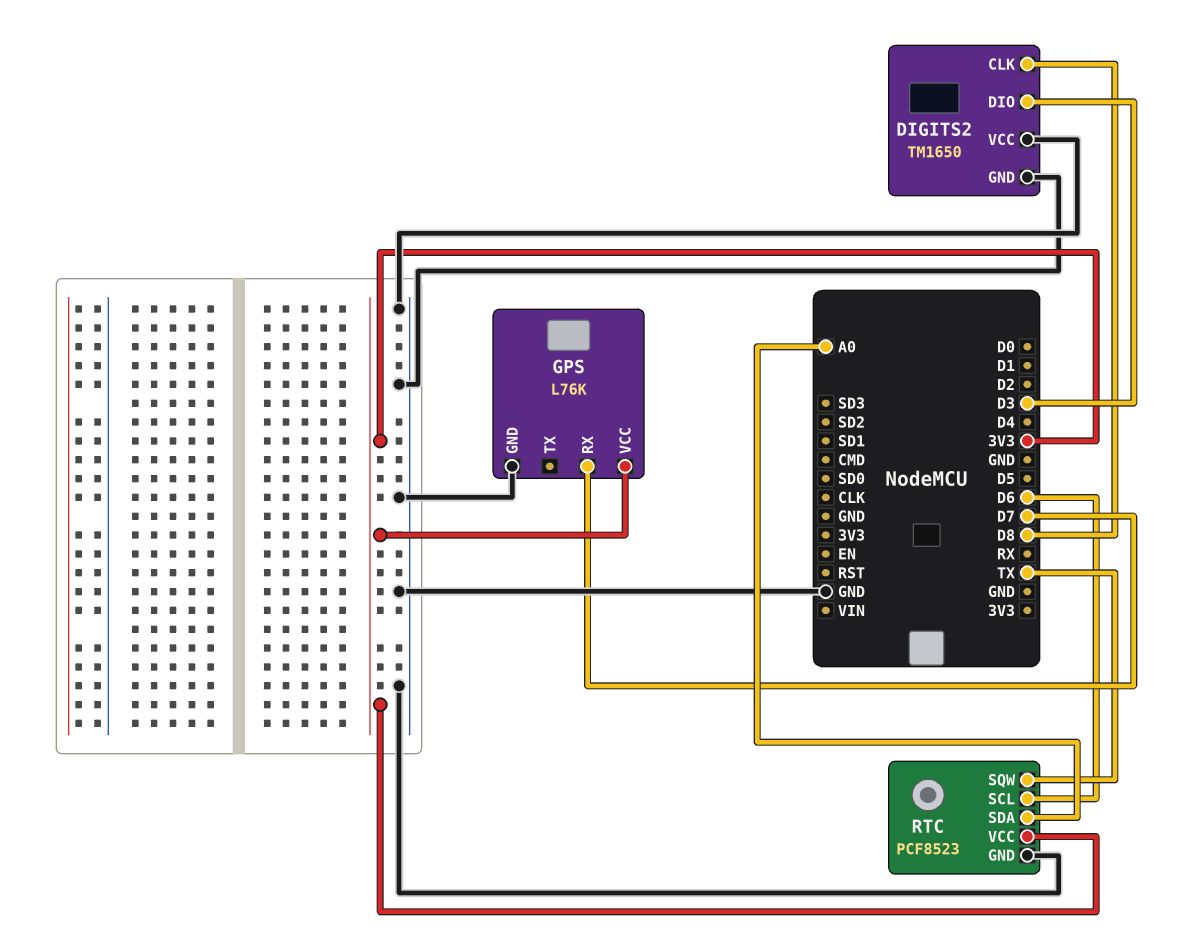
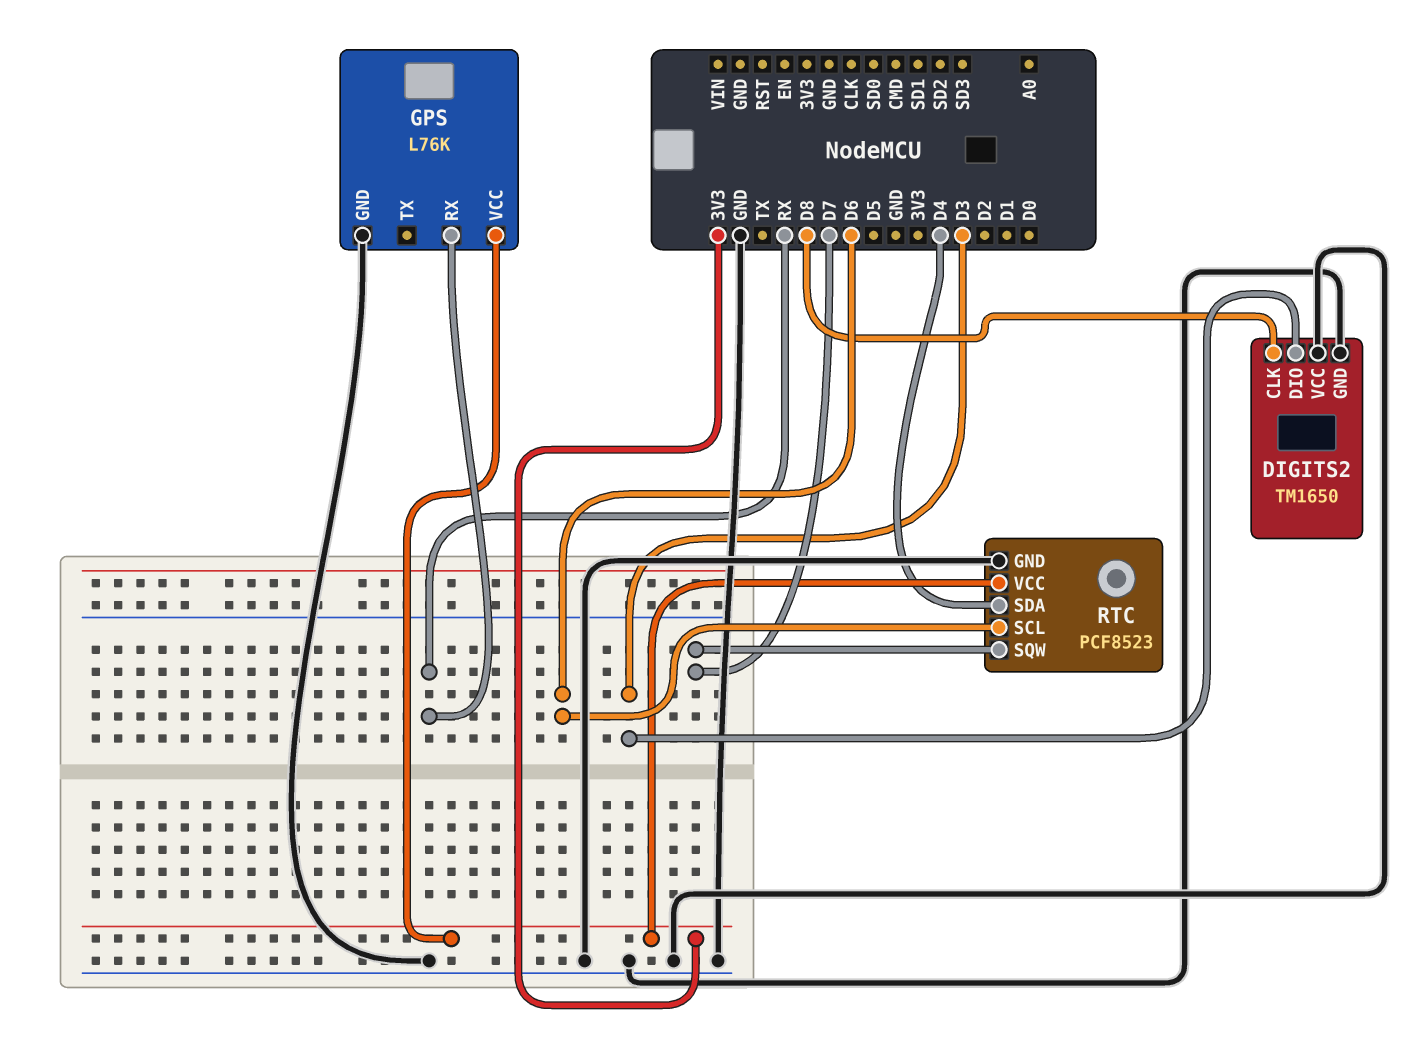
GPS pin RX: D7 -> RX
RTC pin SDA: A0 -> D4
RTC pin SQW: TX -> D7

